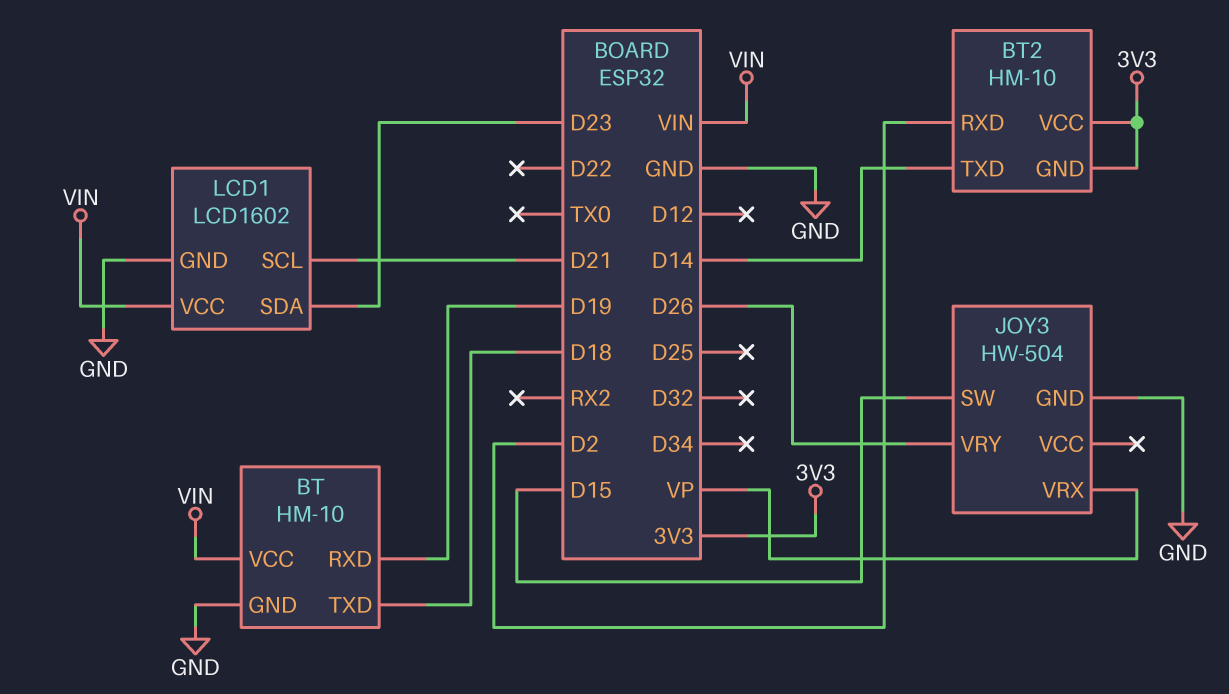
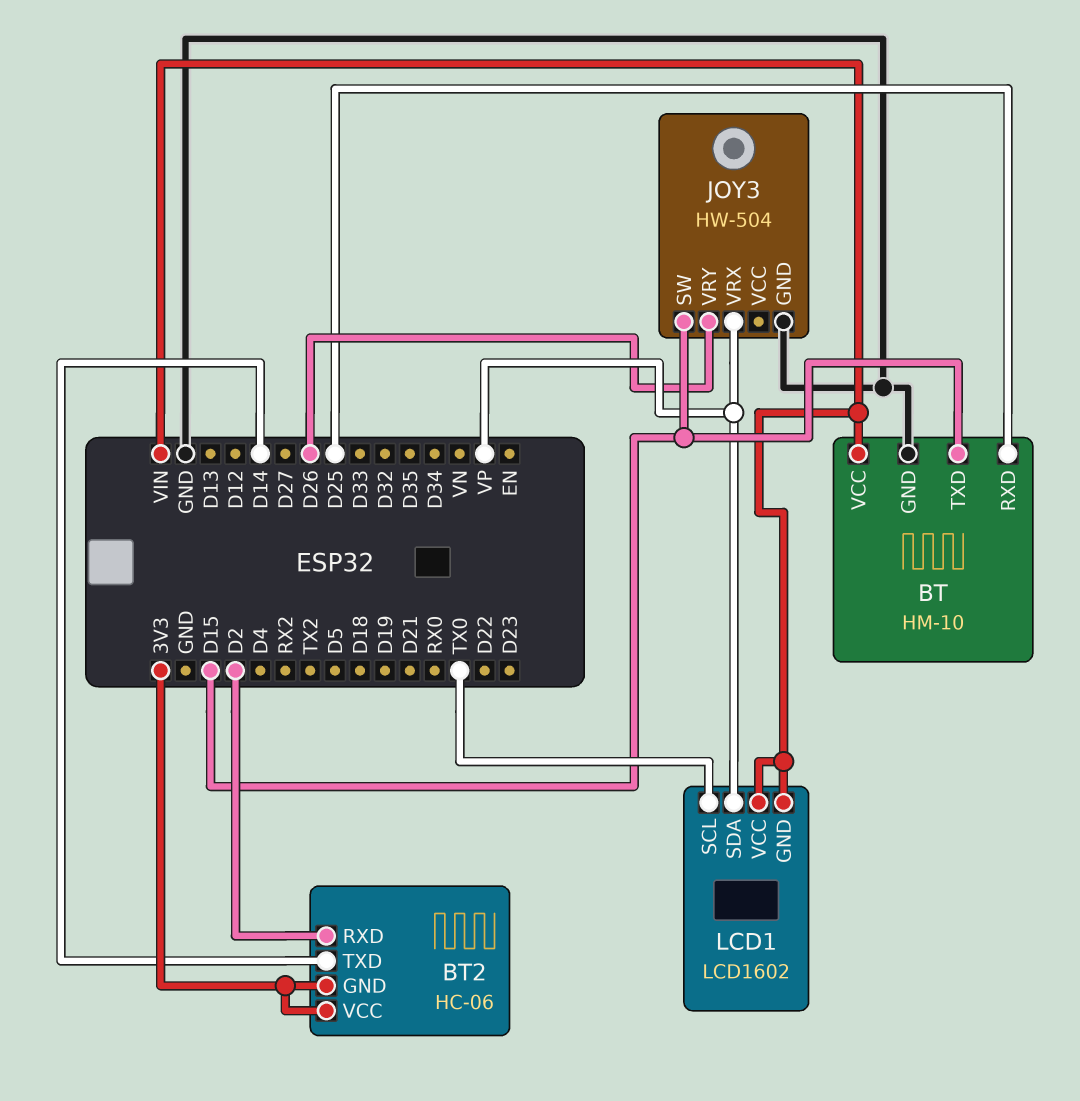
BT pin RXD: D19 -> D25
BT pin TXD: D18 -> D15
BT2: HM-10 -> HC-06
LCD1 pin GND: GND -> VIN
LCD1 pin SCL: D21 -> TX0
LCD1 pin SDA: D23 -> VP

